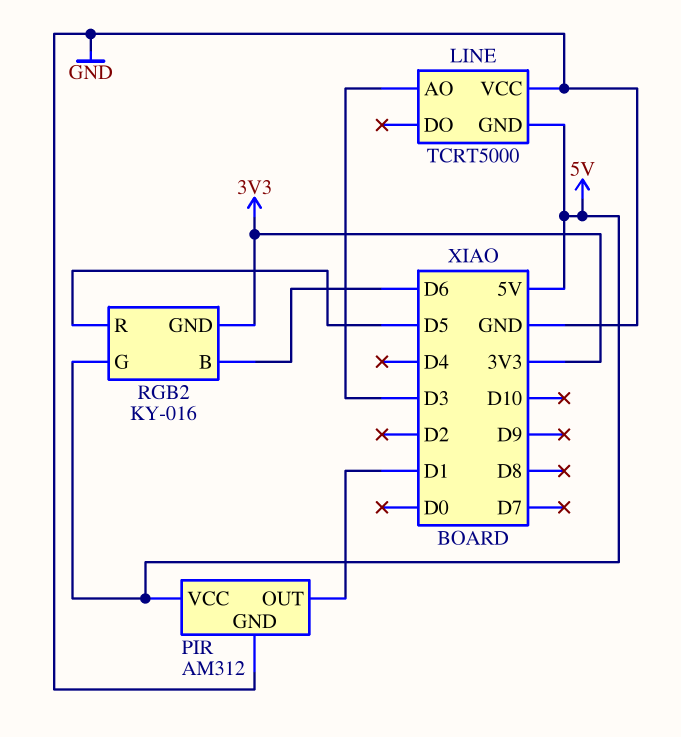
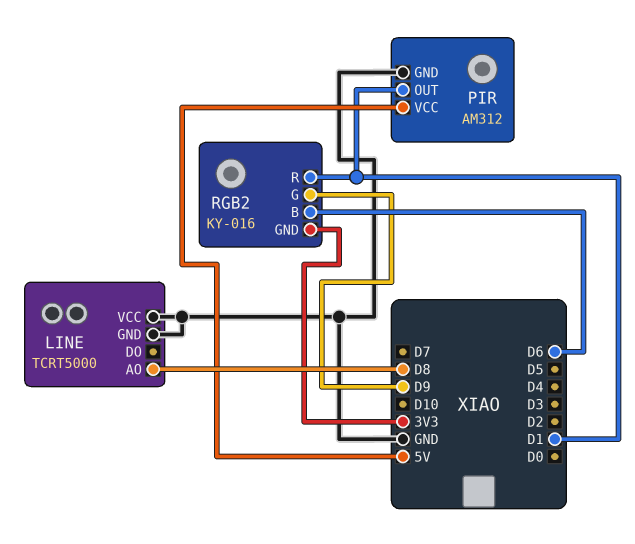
LINE pin AO: D3 -> D8
LINE pin GND: 5V -> GND
RGB2 pin G: 5V -> D9
RGB2 pin R: D5 -> D1

